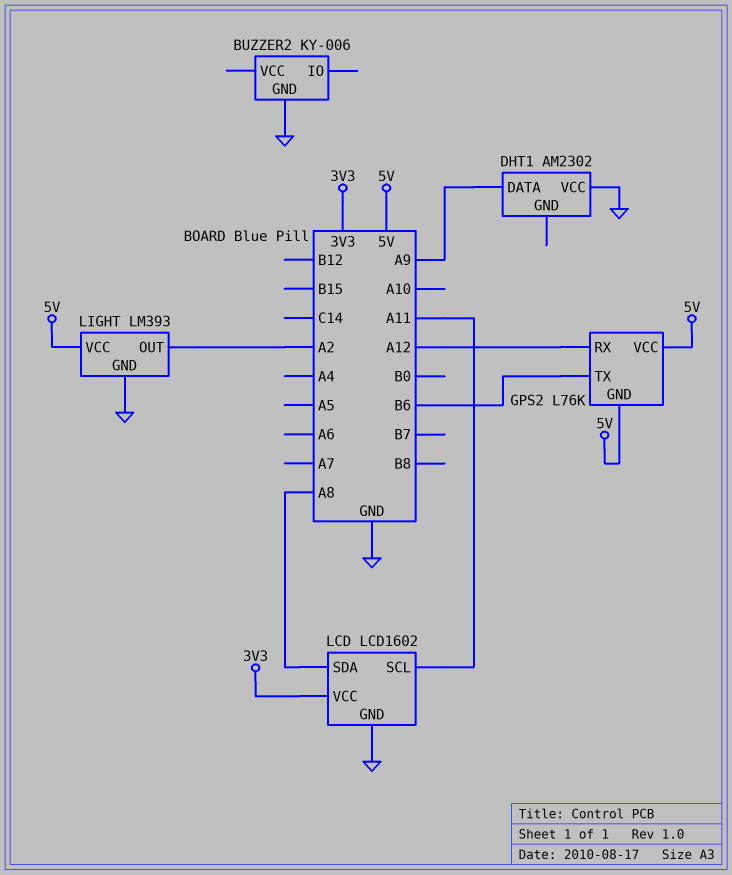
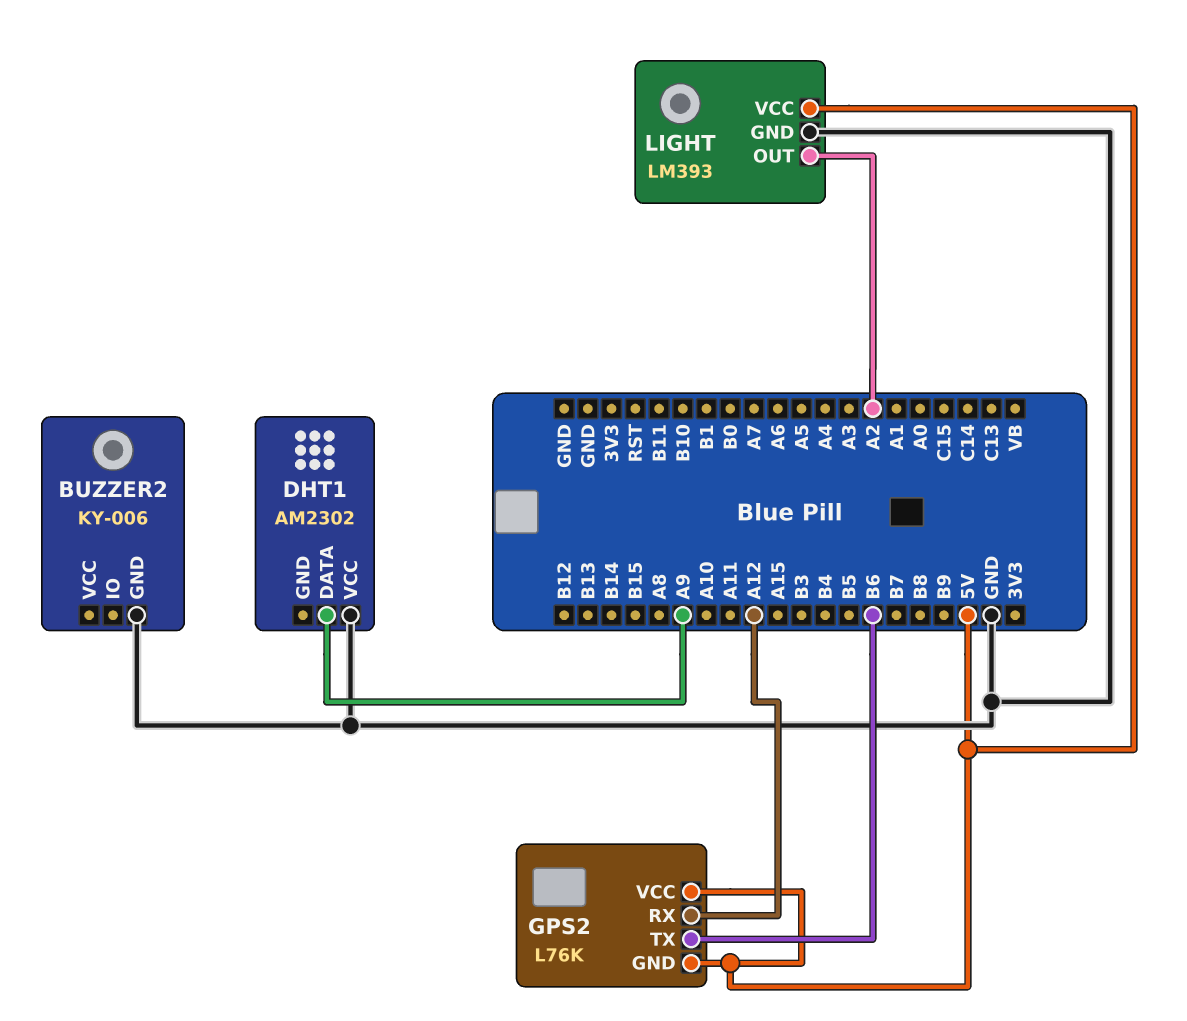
LCD: LCD1602 -> none
LCD pin GND: GND -> none
LCD pin SCL: A11 -> none
LCD pin SDA: A8 -> none
LCD pin VCC: 3V3 -> none

